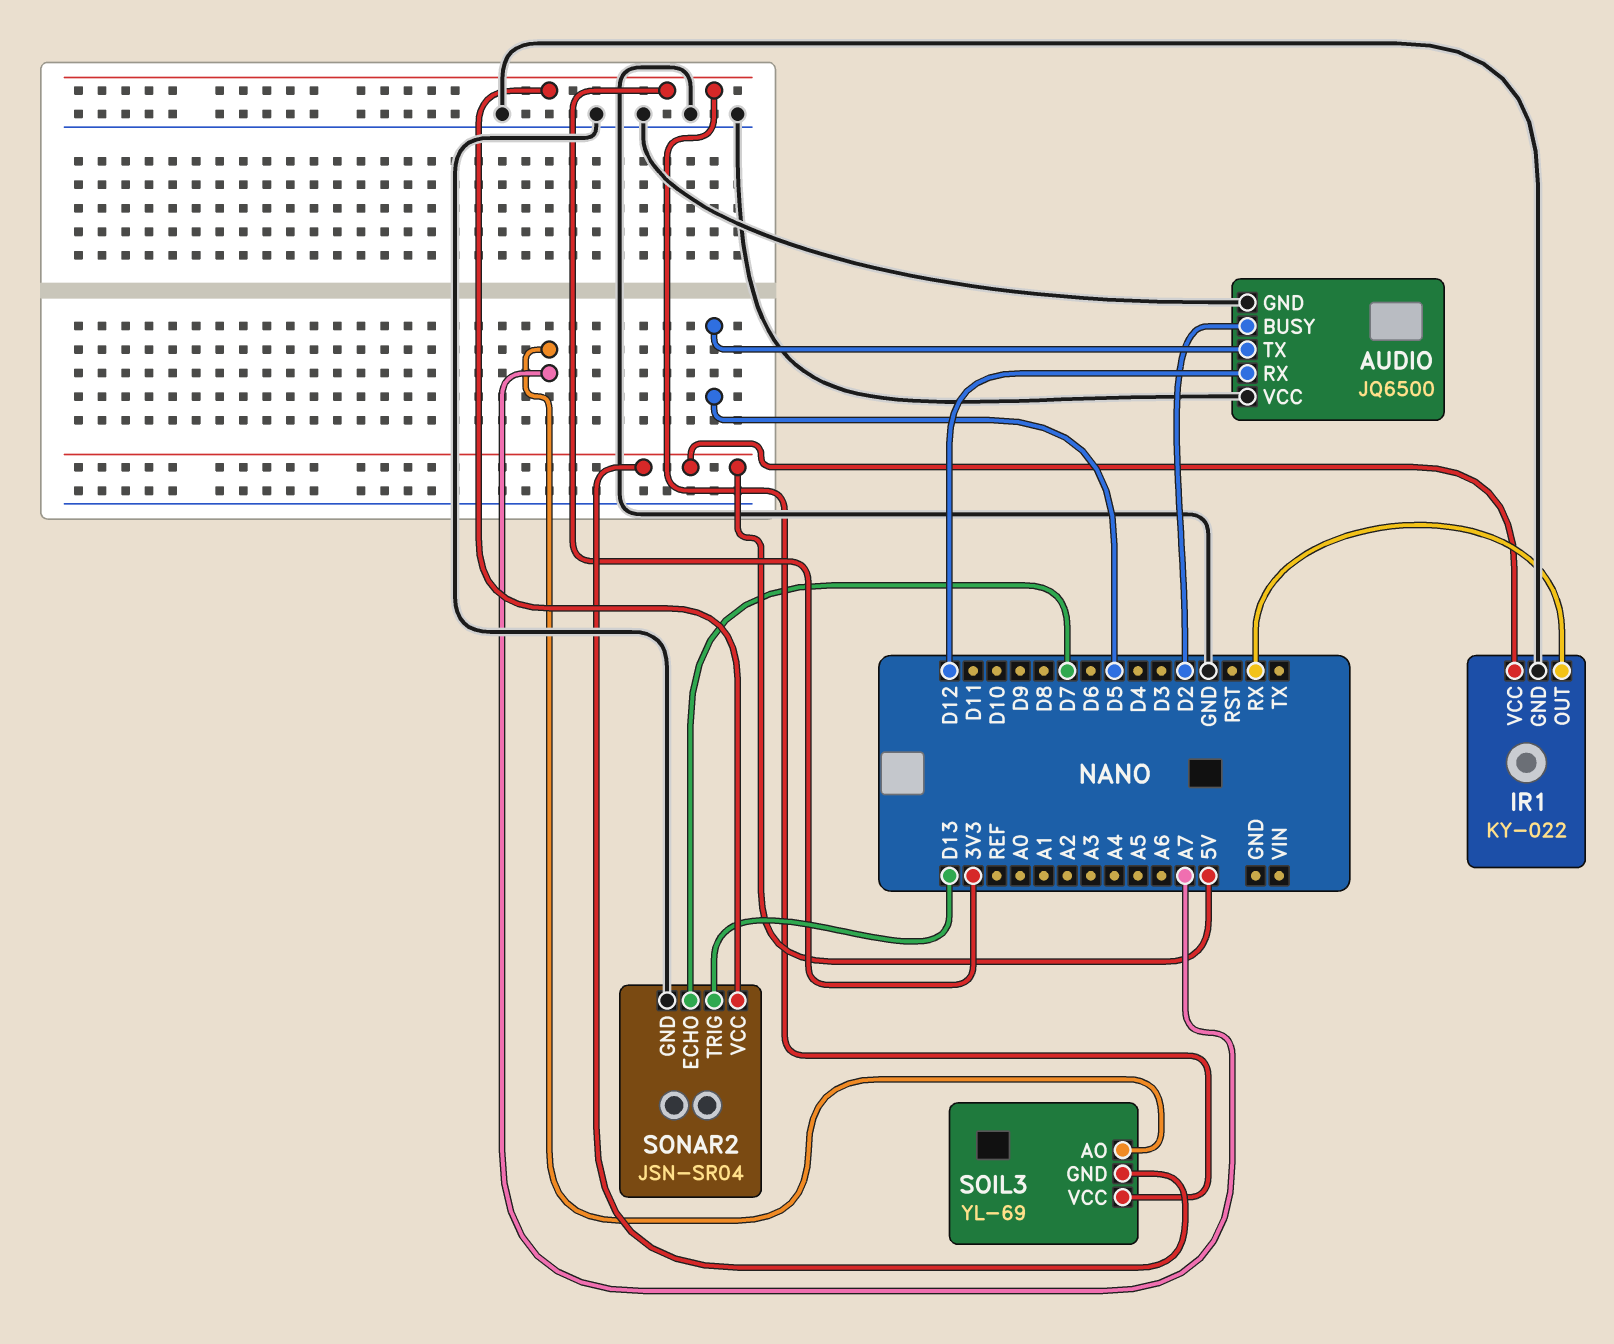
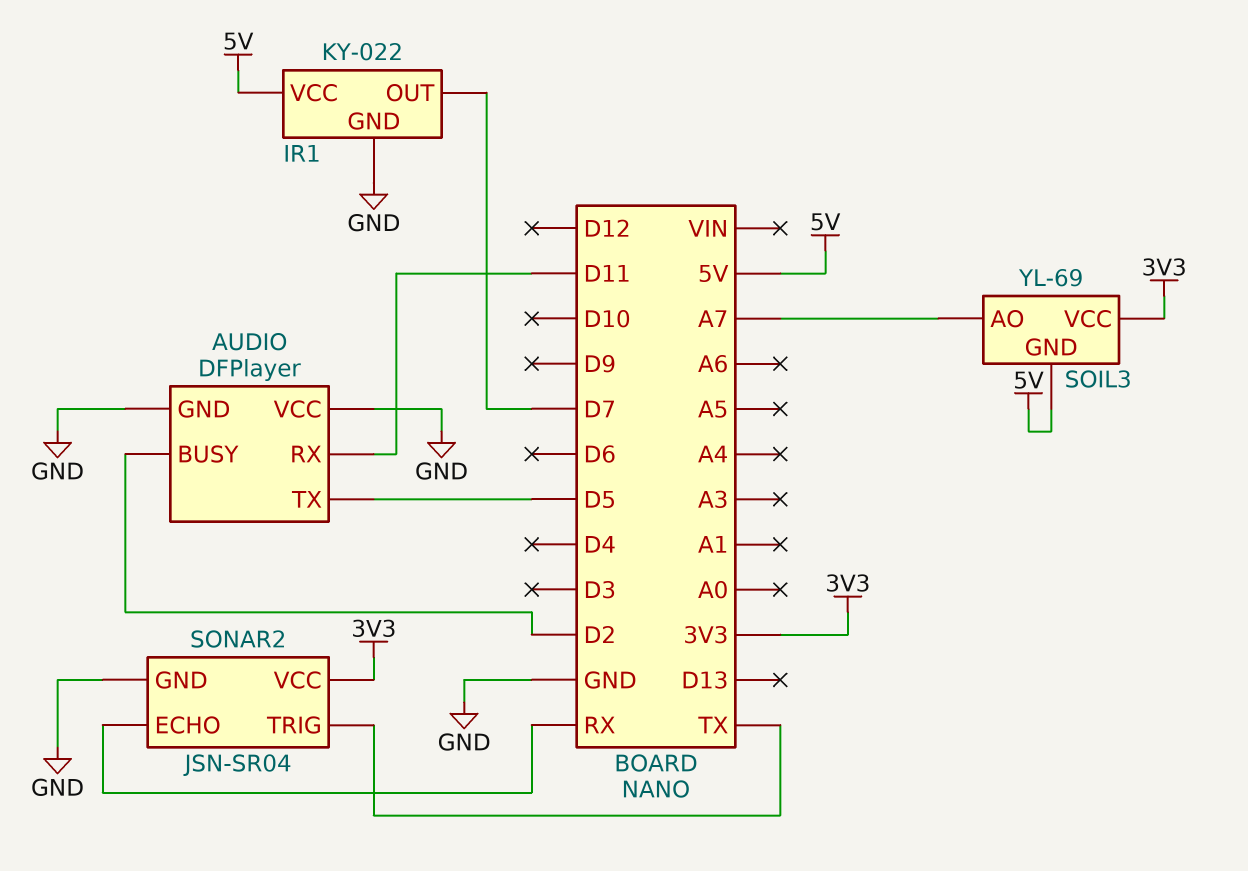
AUDIO: JQ6500 -> DFPlayer
AUDIO pin RX: D12 -> D11
IR1 pin OUT: RX -> D7
SONAR2 pin ECHO: D7 -> RX
SONAR2 pin TRIG: D13 -> TX

